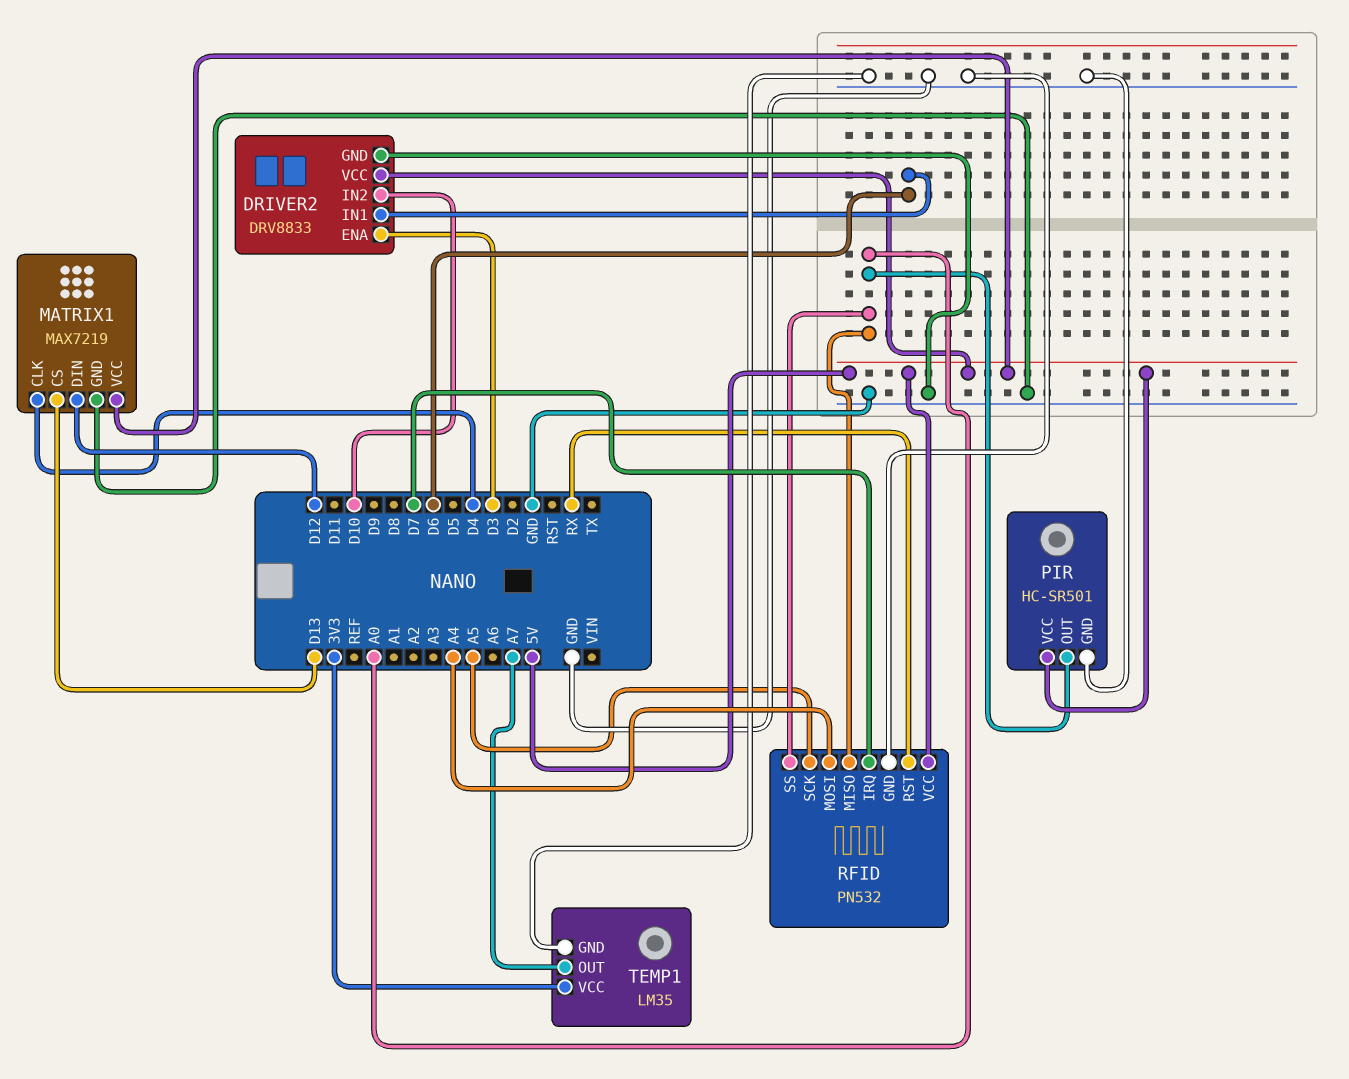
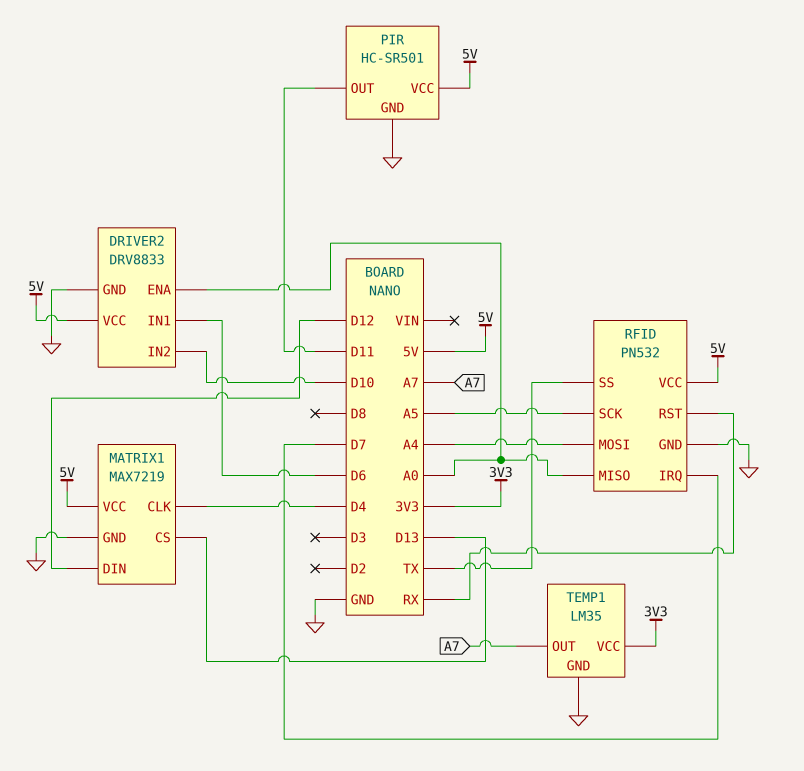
DRIVER2 pin ENA: D3 -> A0
PIR pin OUT: A0 -> D11
RFID pin SS: A0 -> TX

